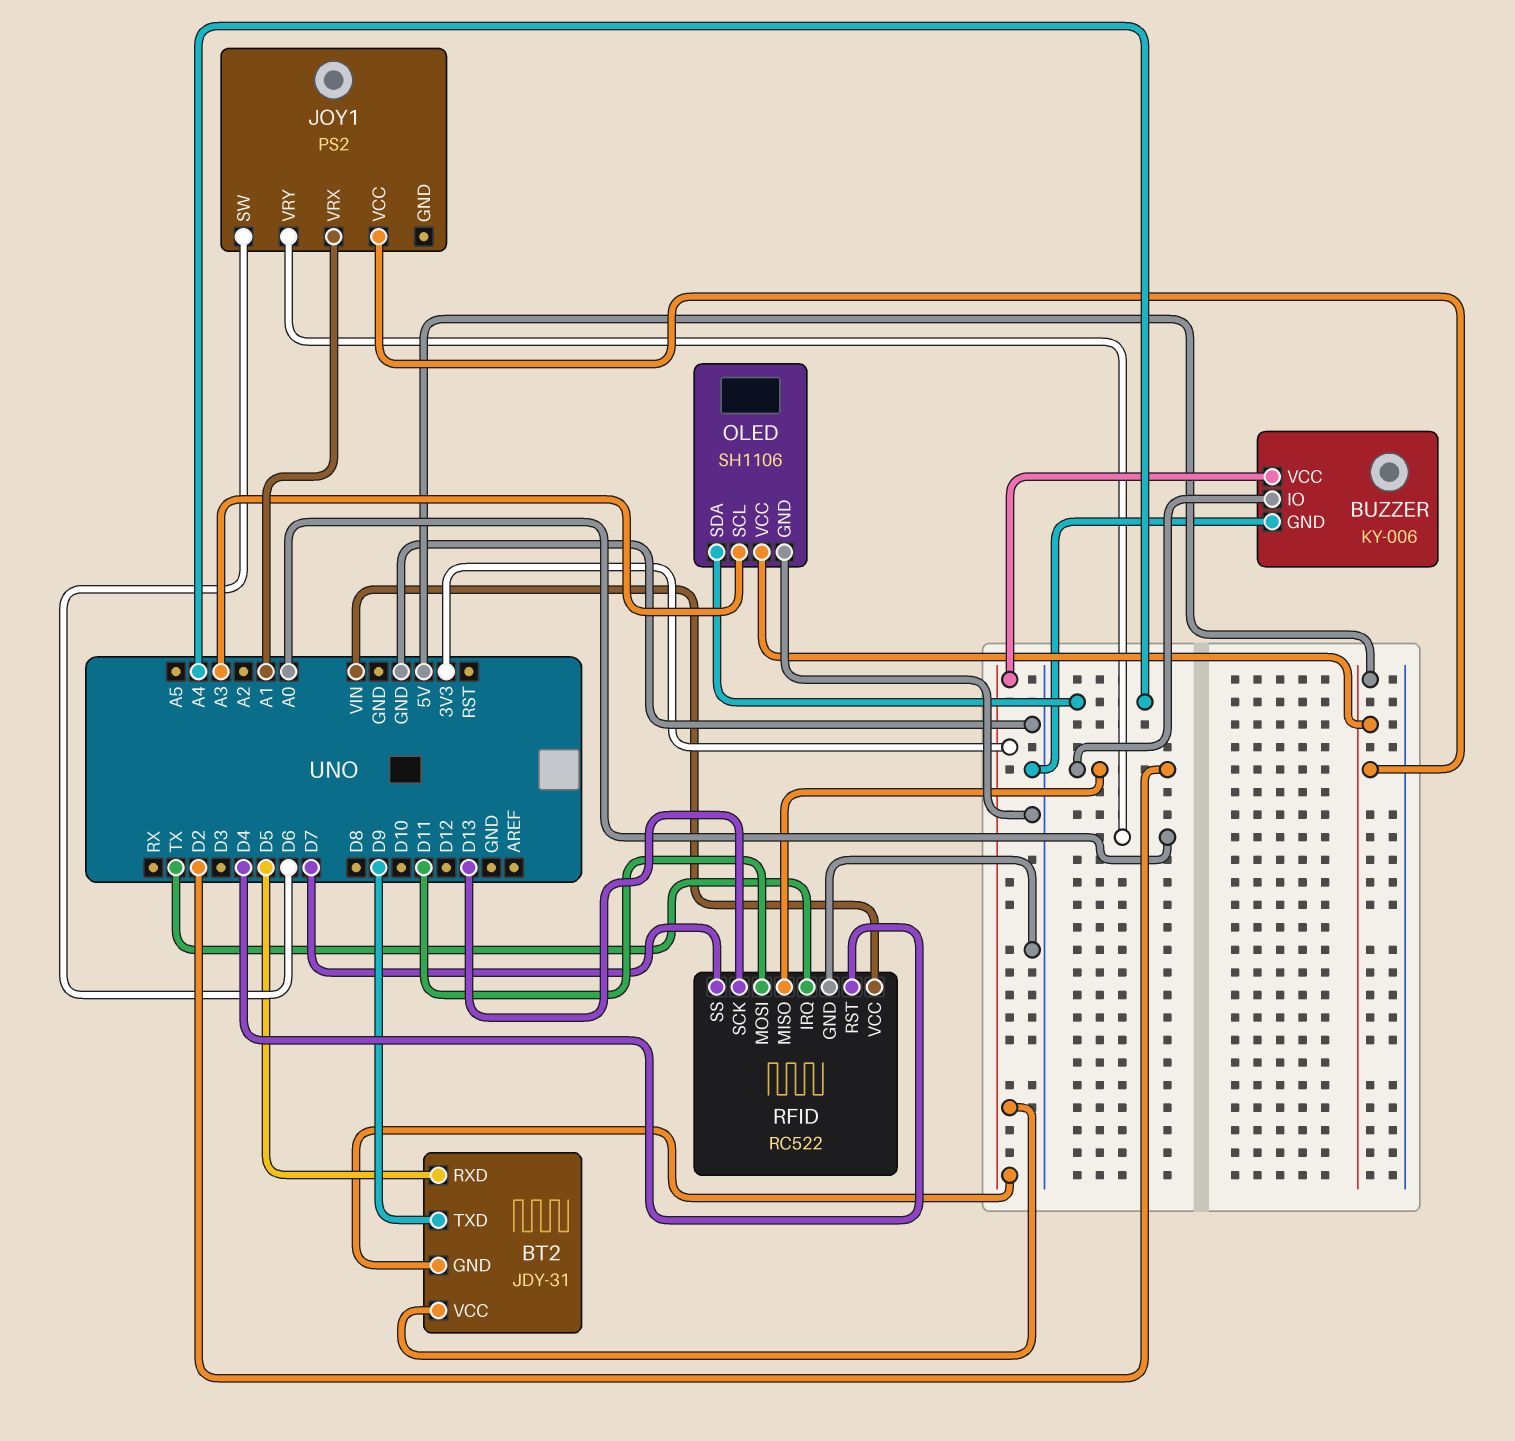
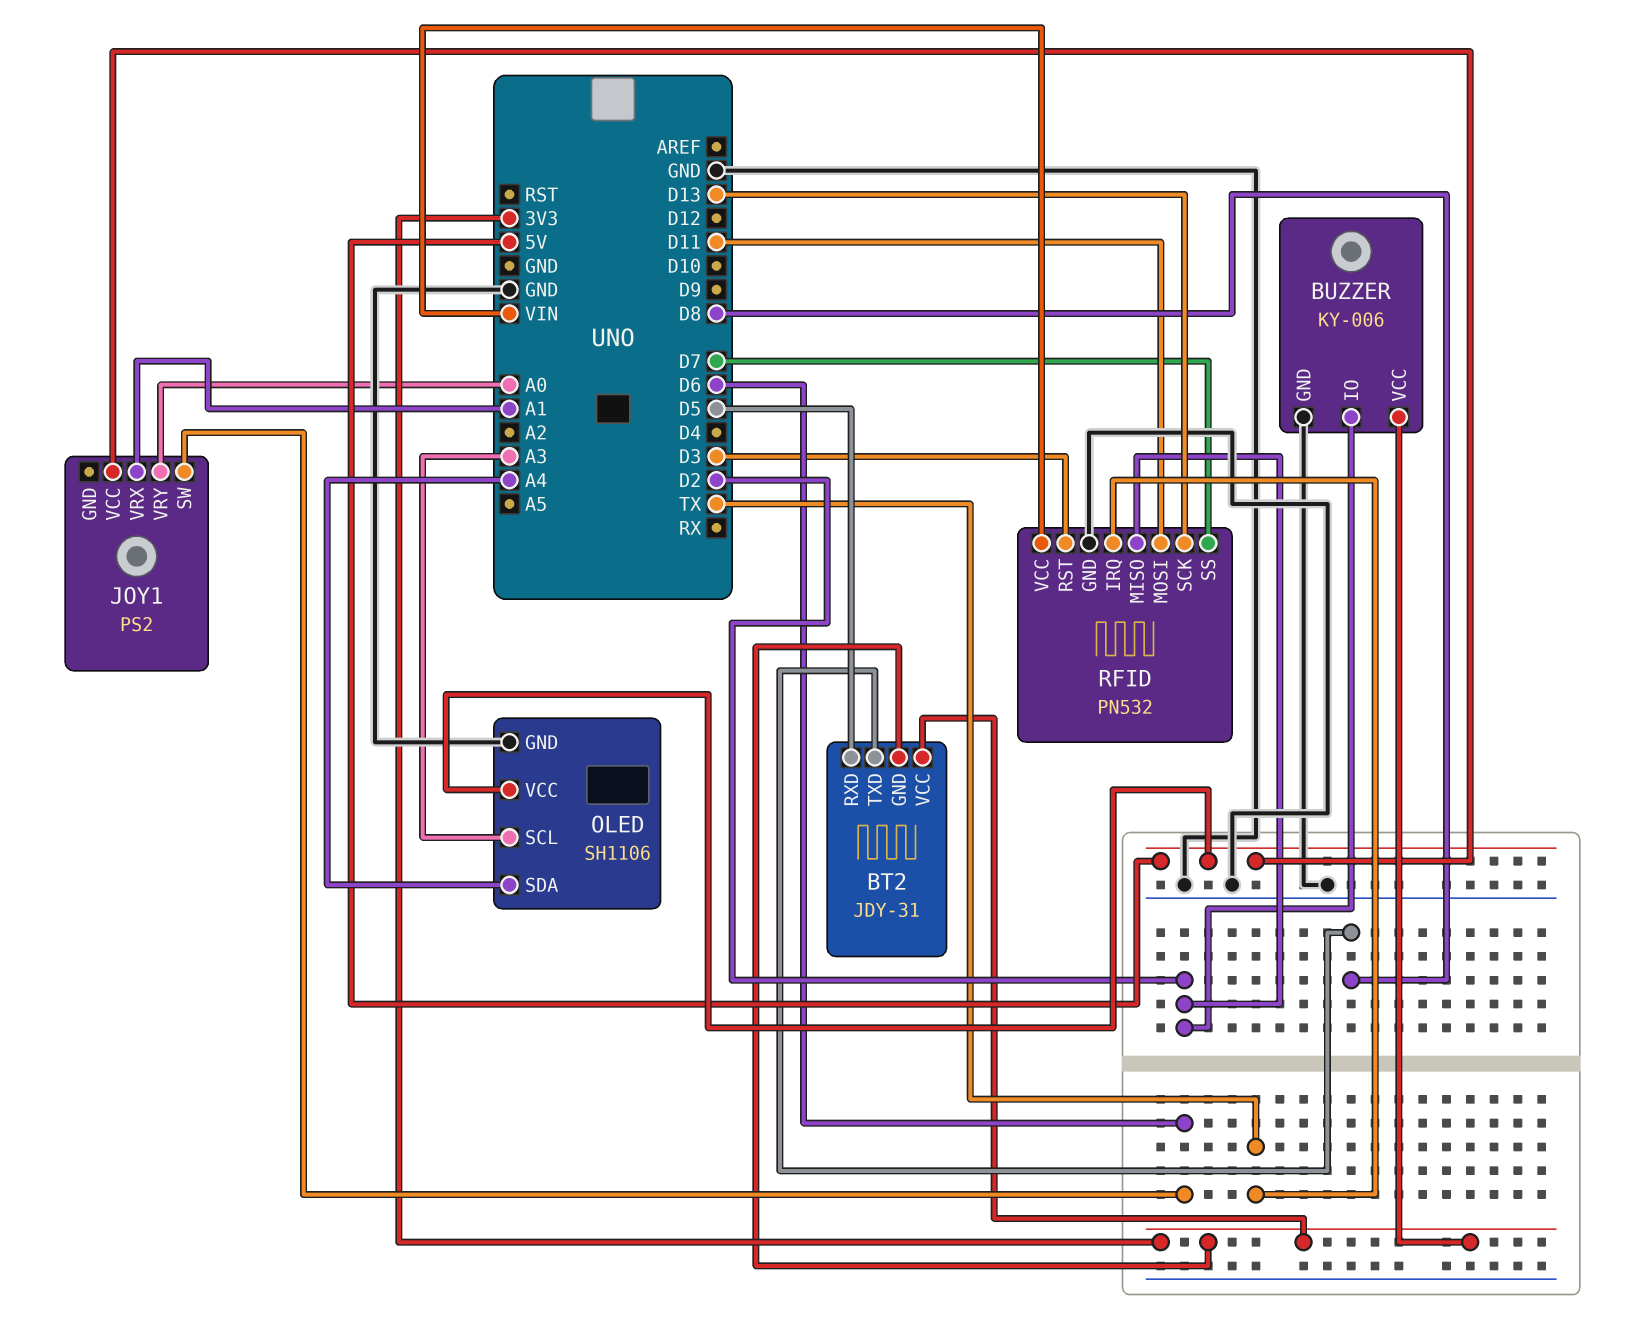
BT2 pin TXD: D9 -> D8
RFID: RC522 -> PN532
RFID pin RST: D4 -> D3

